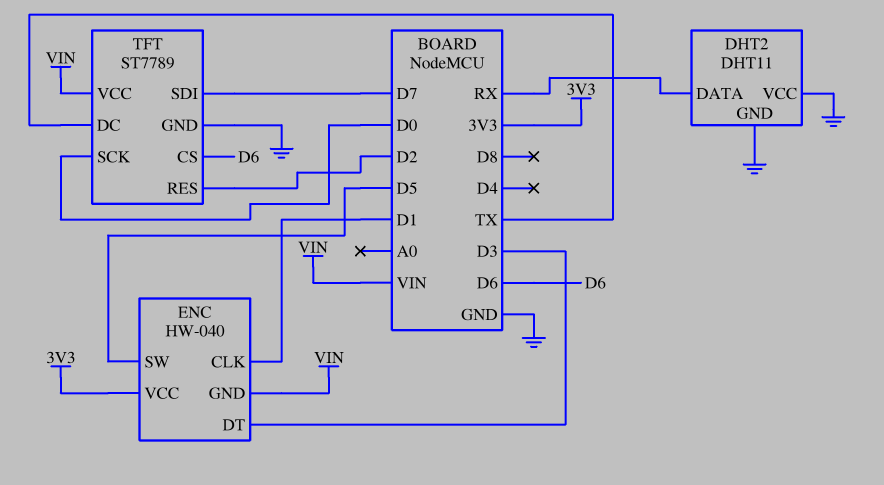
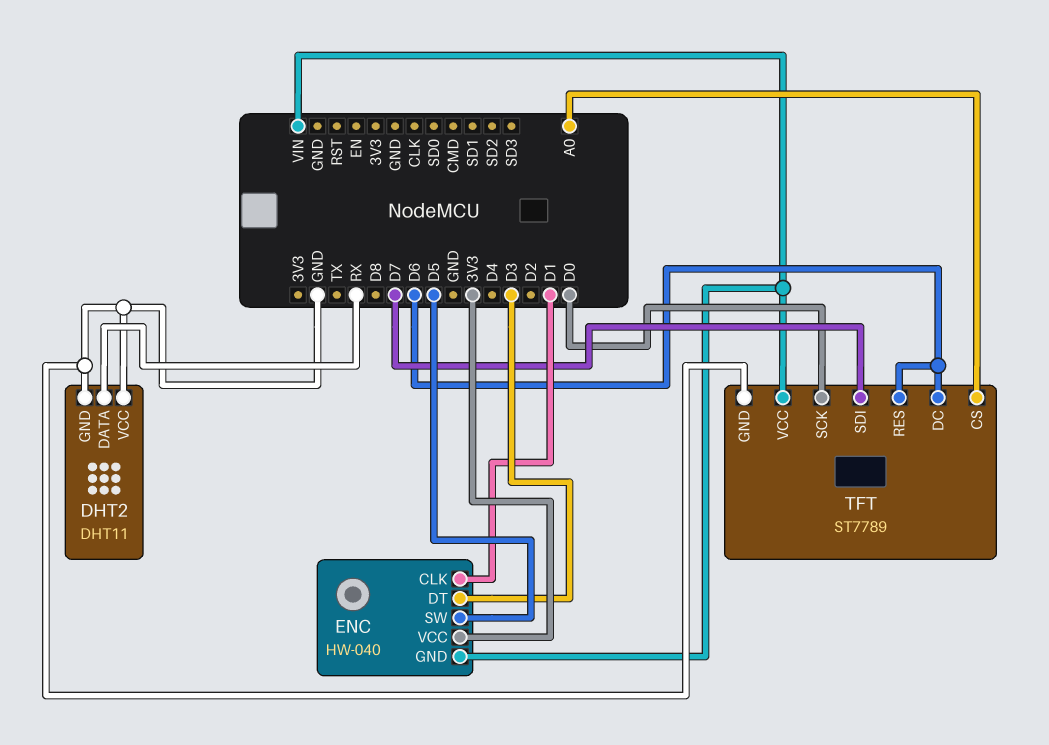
TFT pin CS: D6 -> A0
TFT pin DC: TX -> D6
TFT pin RES: D2 -> D6

